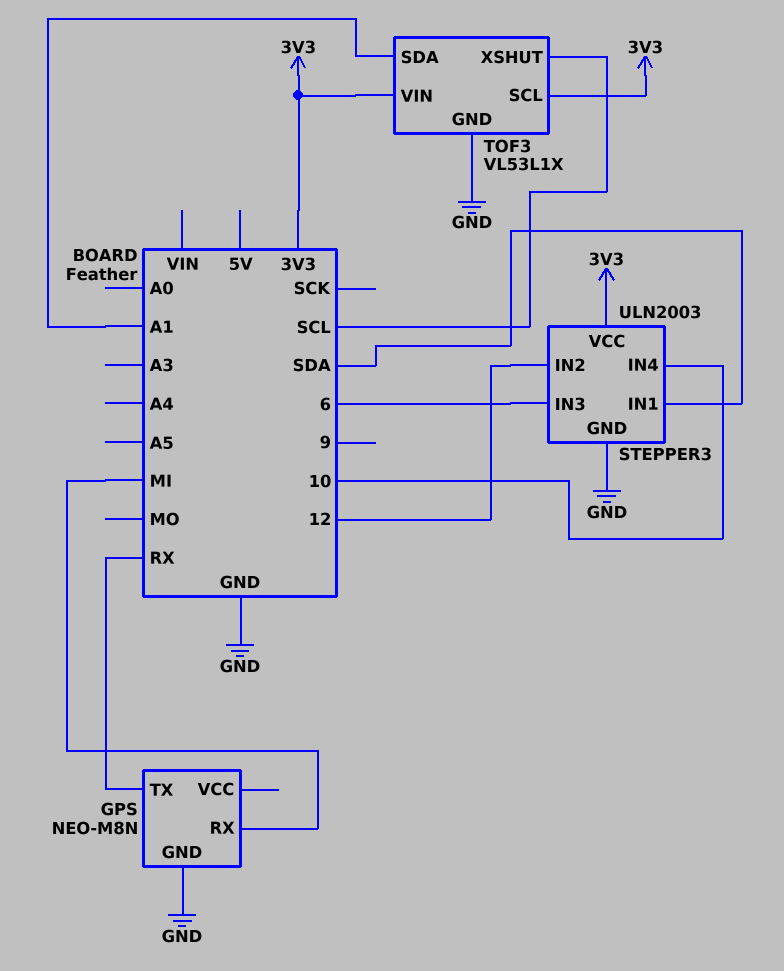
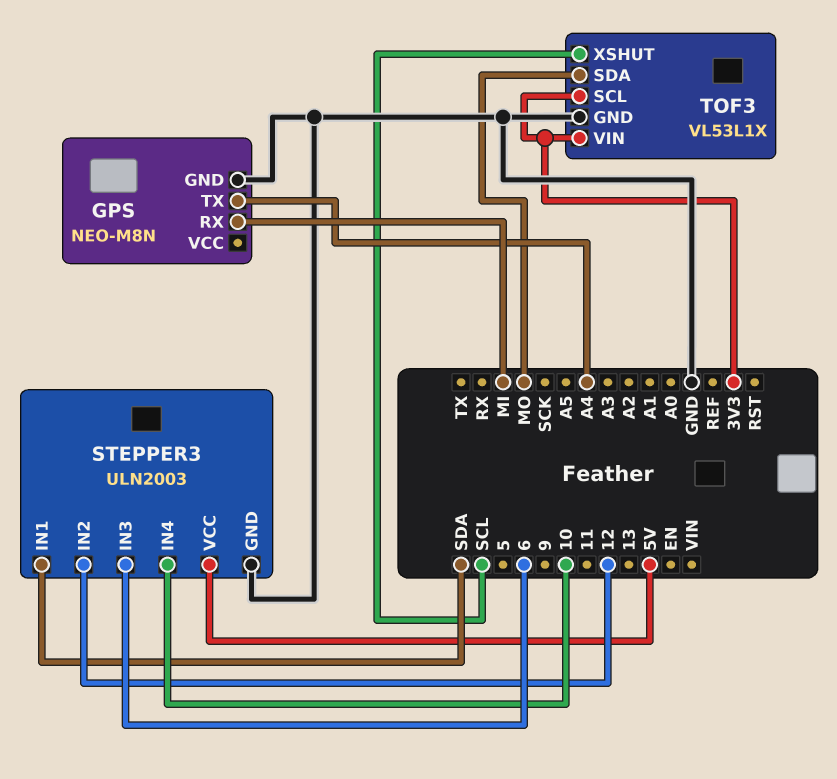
GPS pin TX: RX -> A4
STEPPER3 pin VCC: 3V3 -> 5V
TOF3 pin SDA: A1 -> MO

